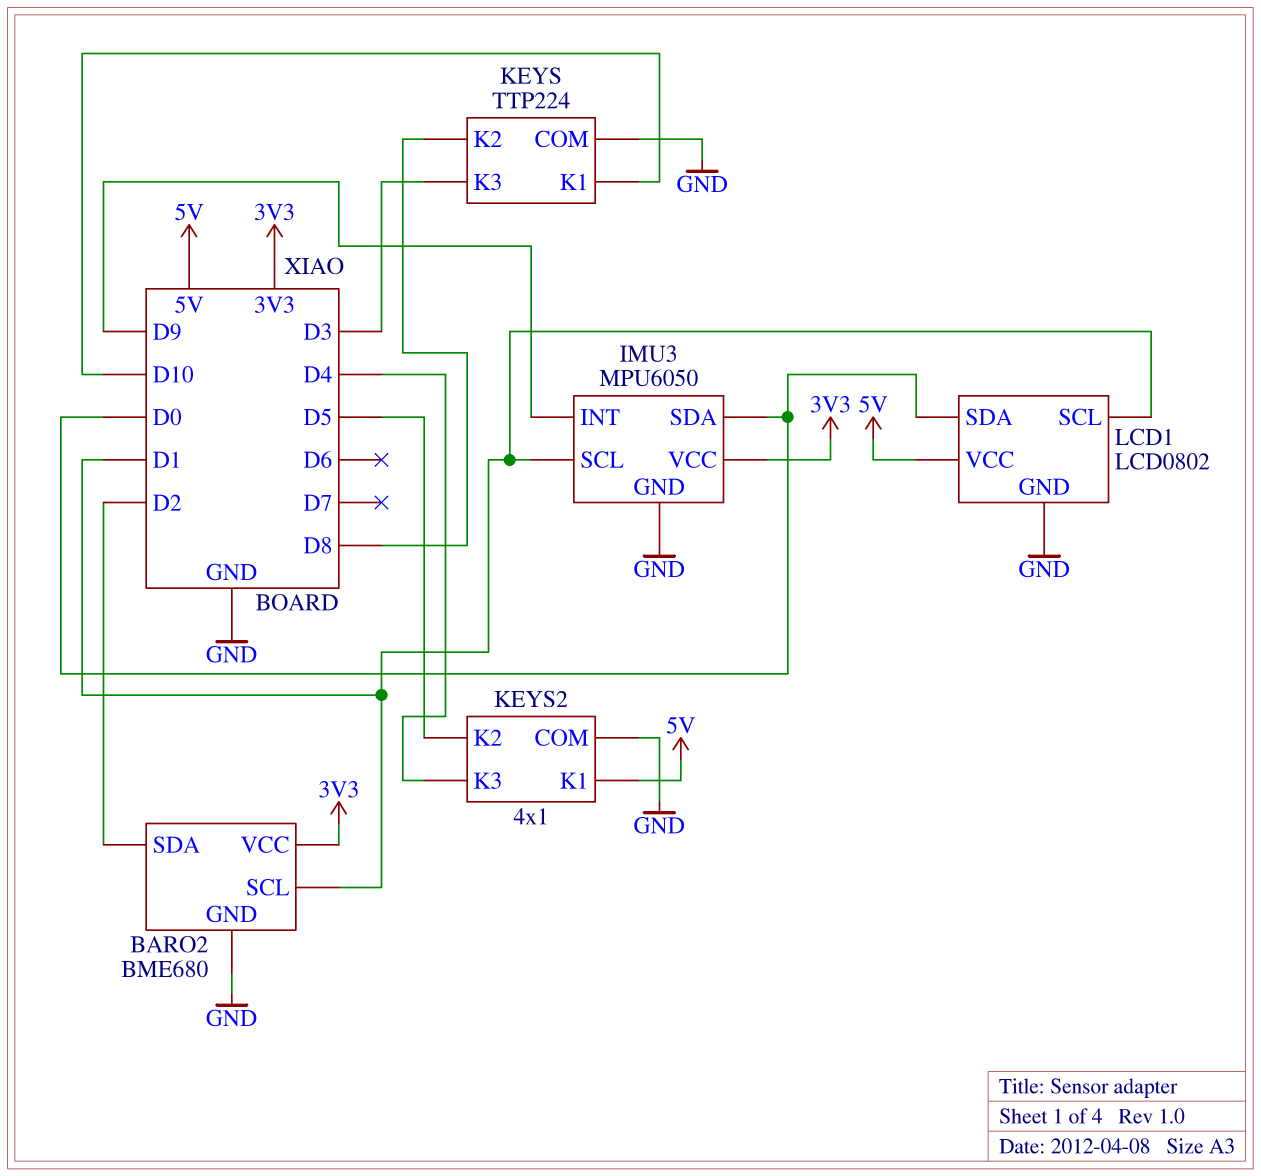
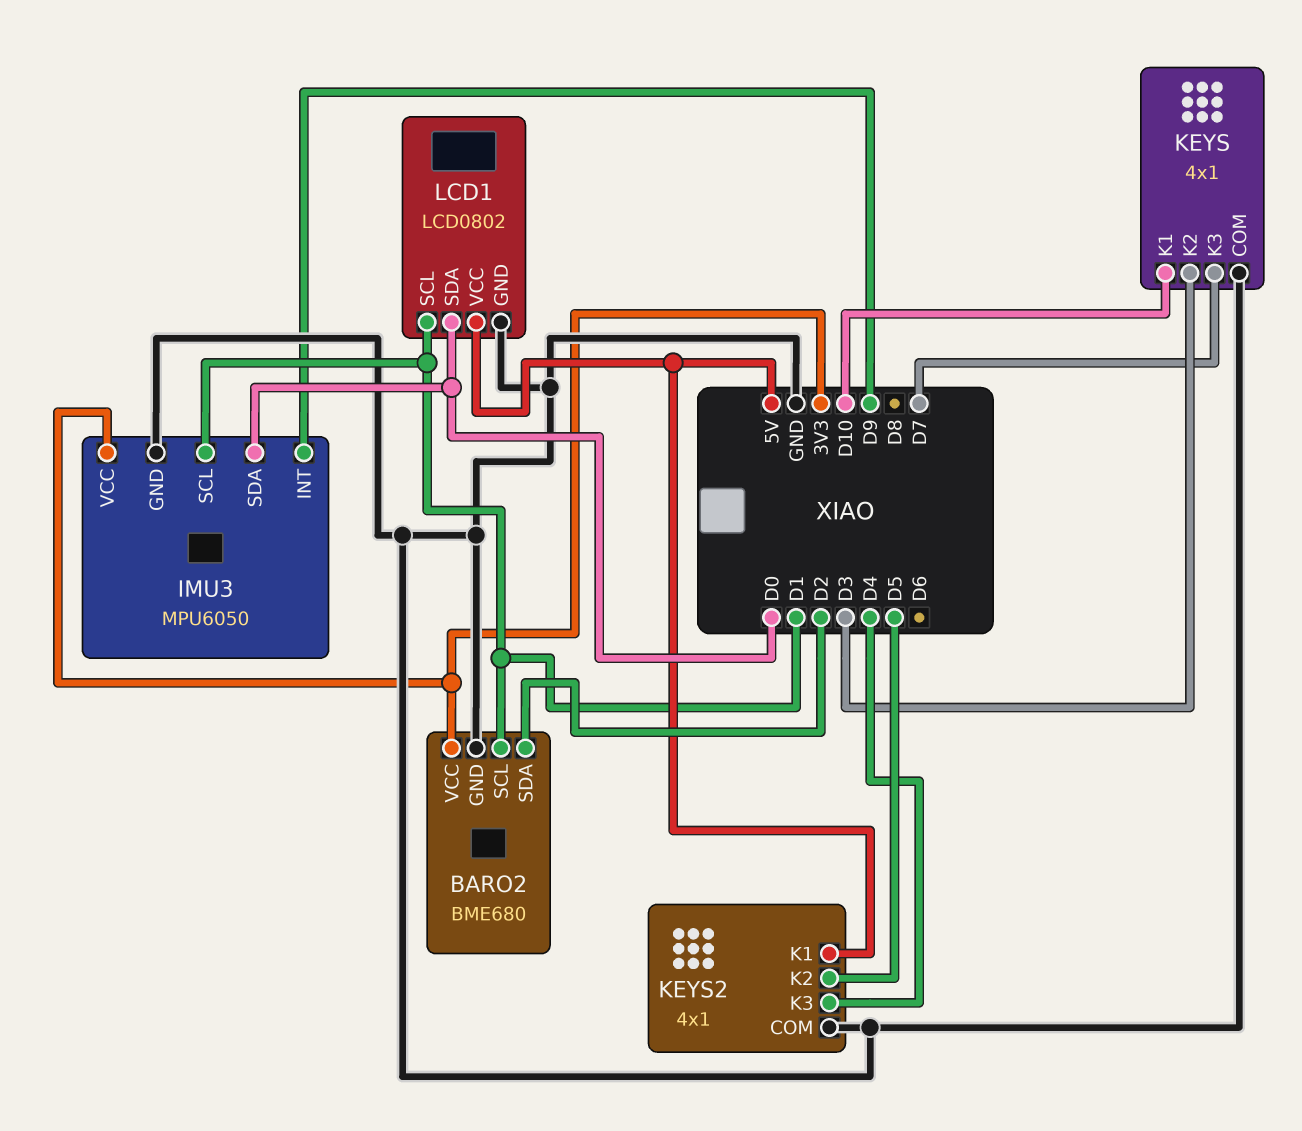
KEYS: TTP224 -> 4x1
KEYS pin K2: D8 -> D3
KEYS pin K3: D3 -> D7

